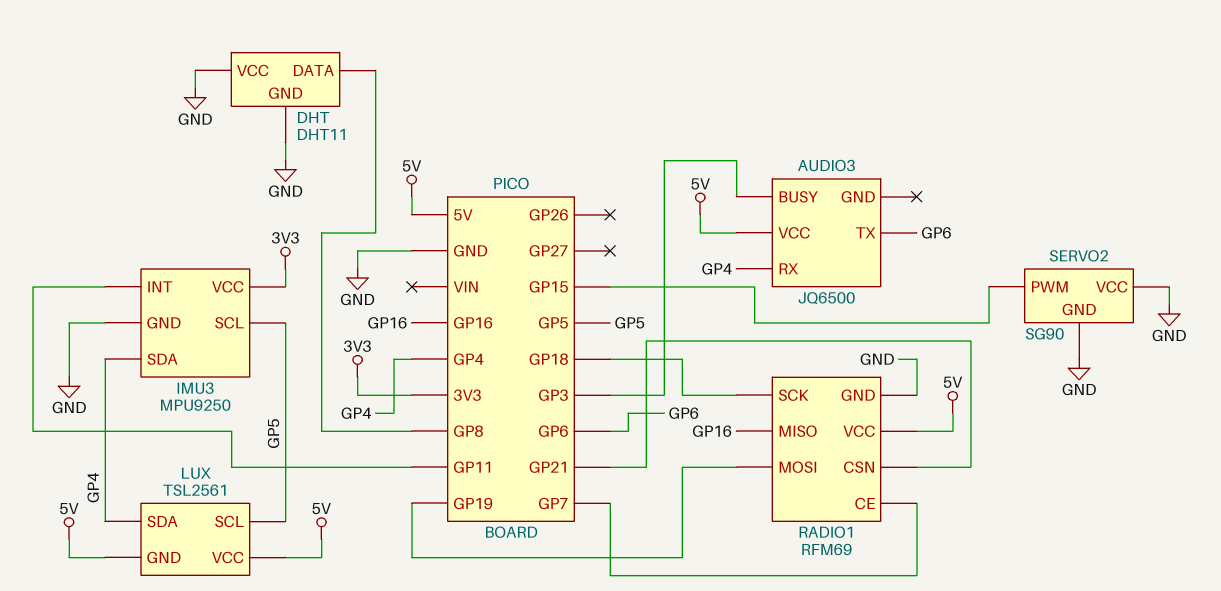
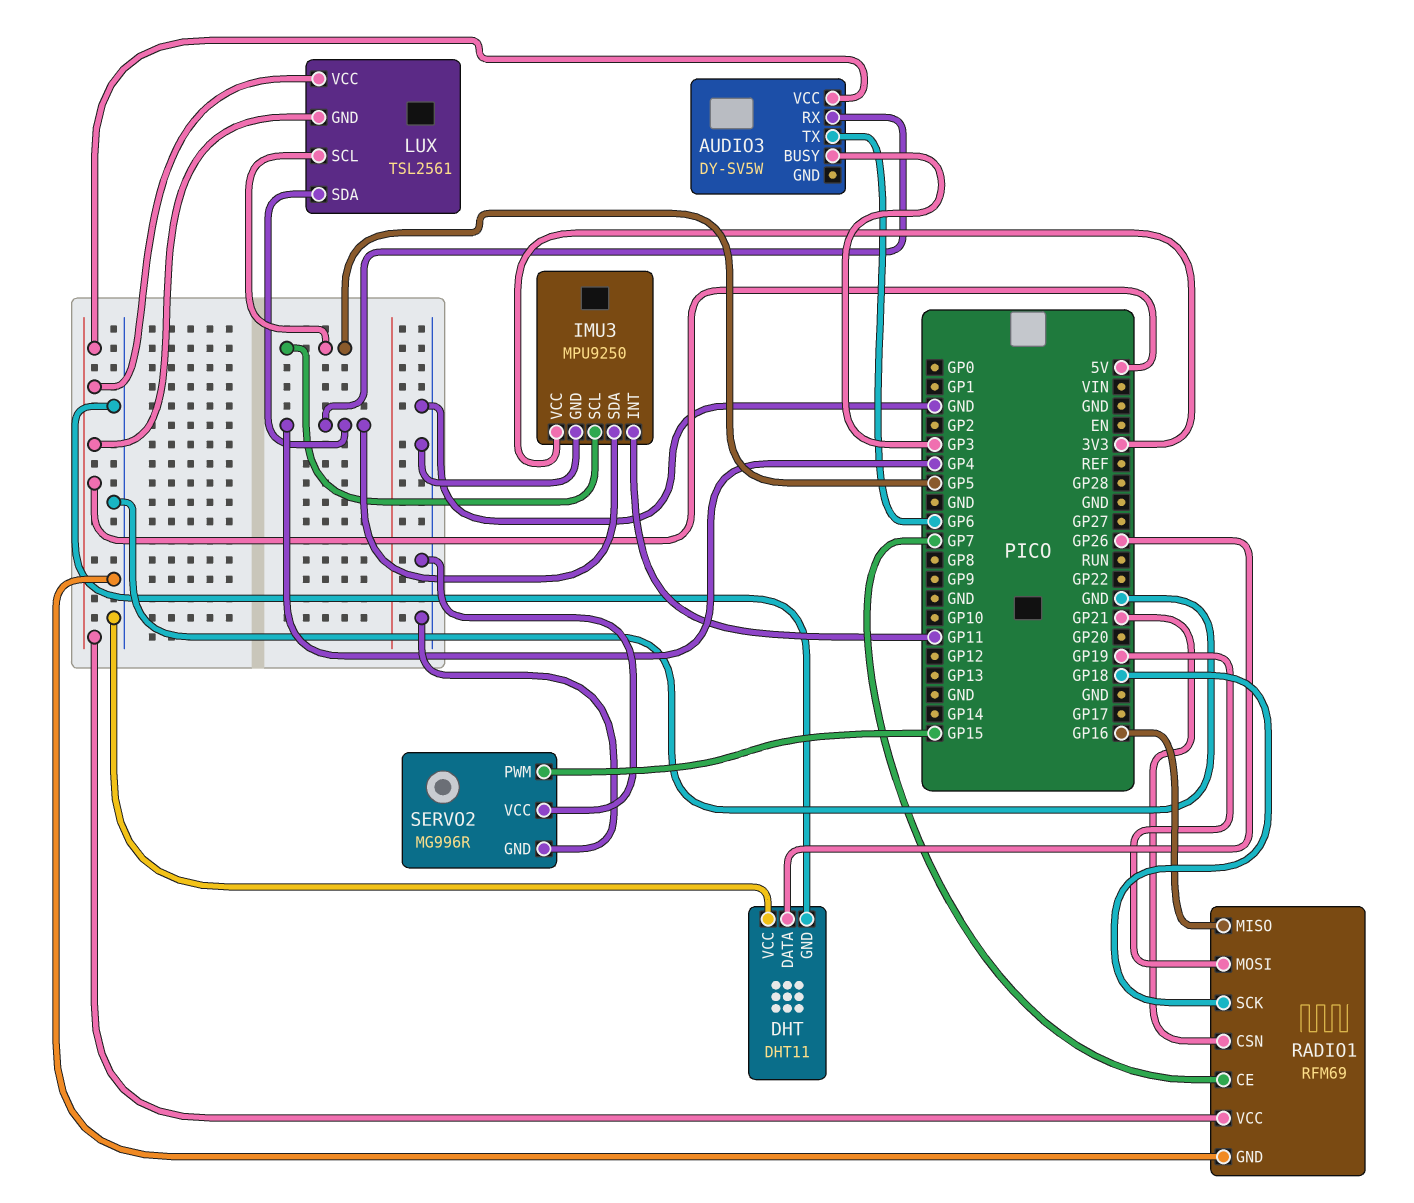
AUDIO3: JQ6500 -> DY-SV5W
DHT pin DATA: GP8 -> GP26
SERVO2: SG90 -> MG996R

